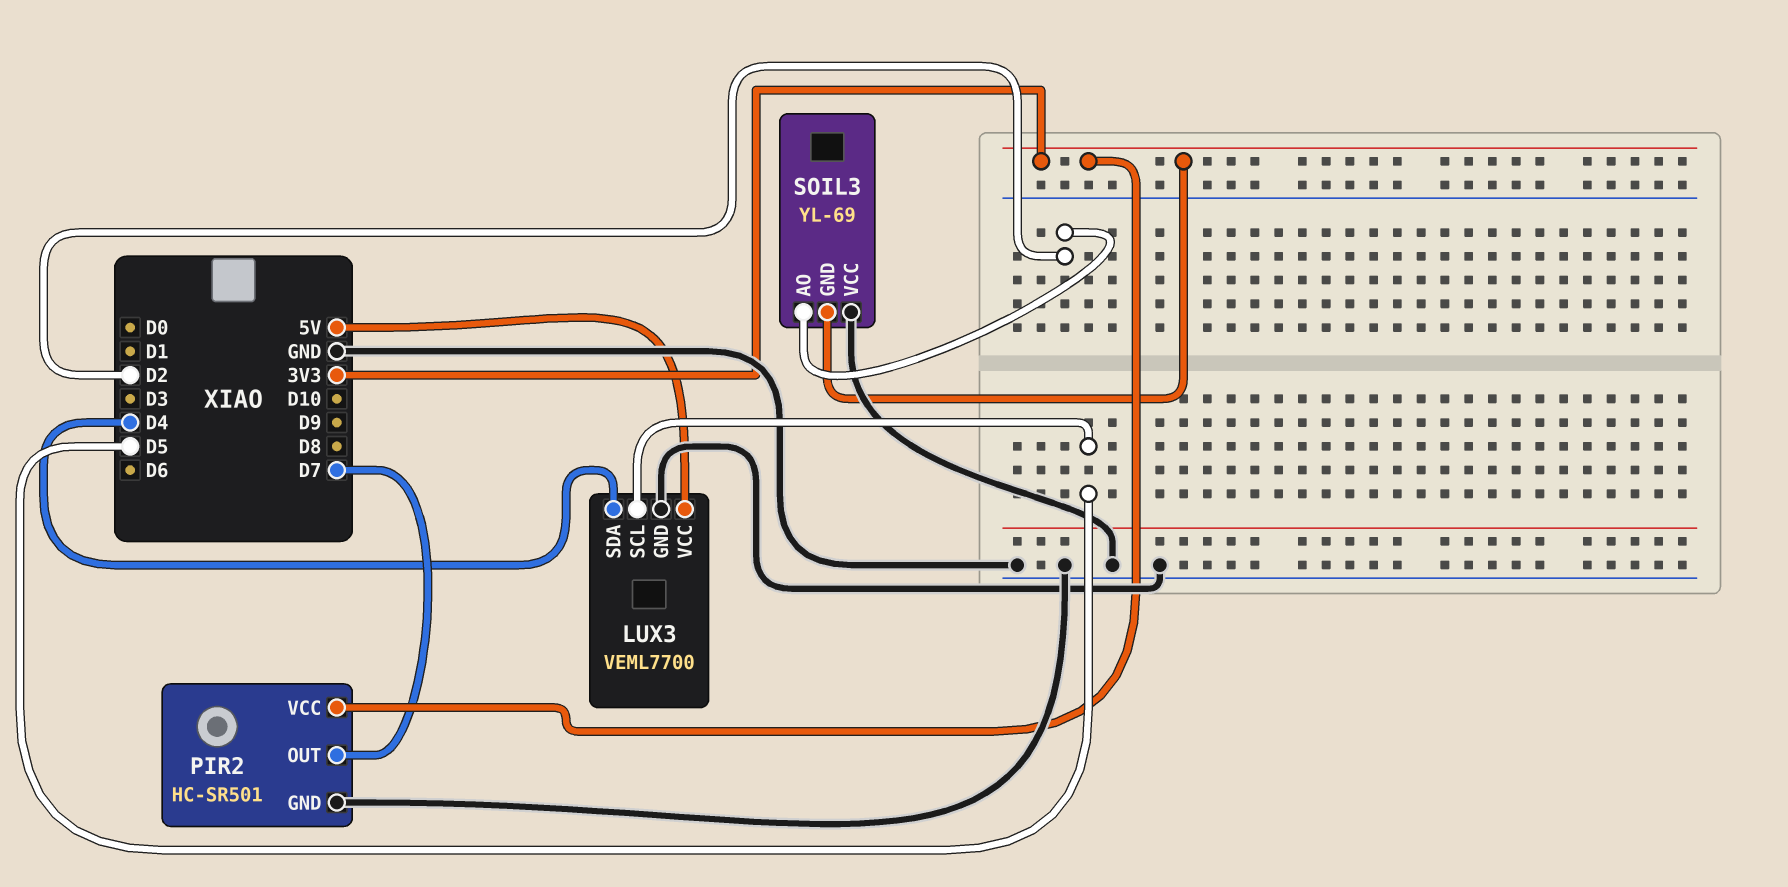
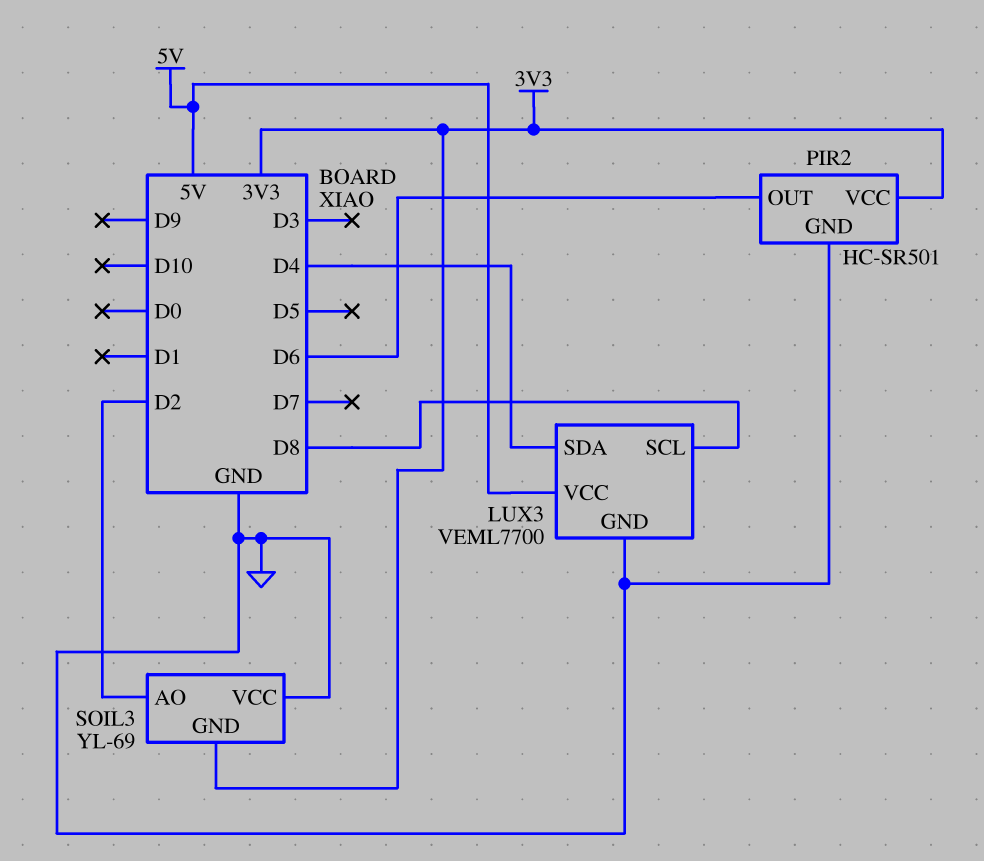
LUX3 pin SCL: D5 -> D8
PIR2 pin OUT: D7 -> D6

